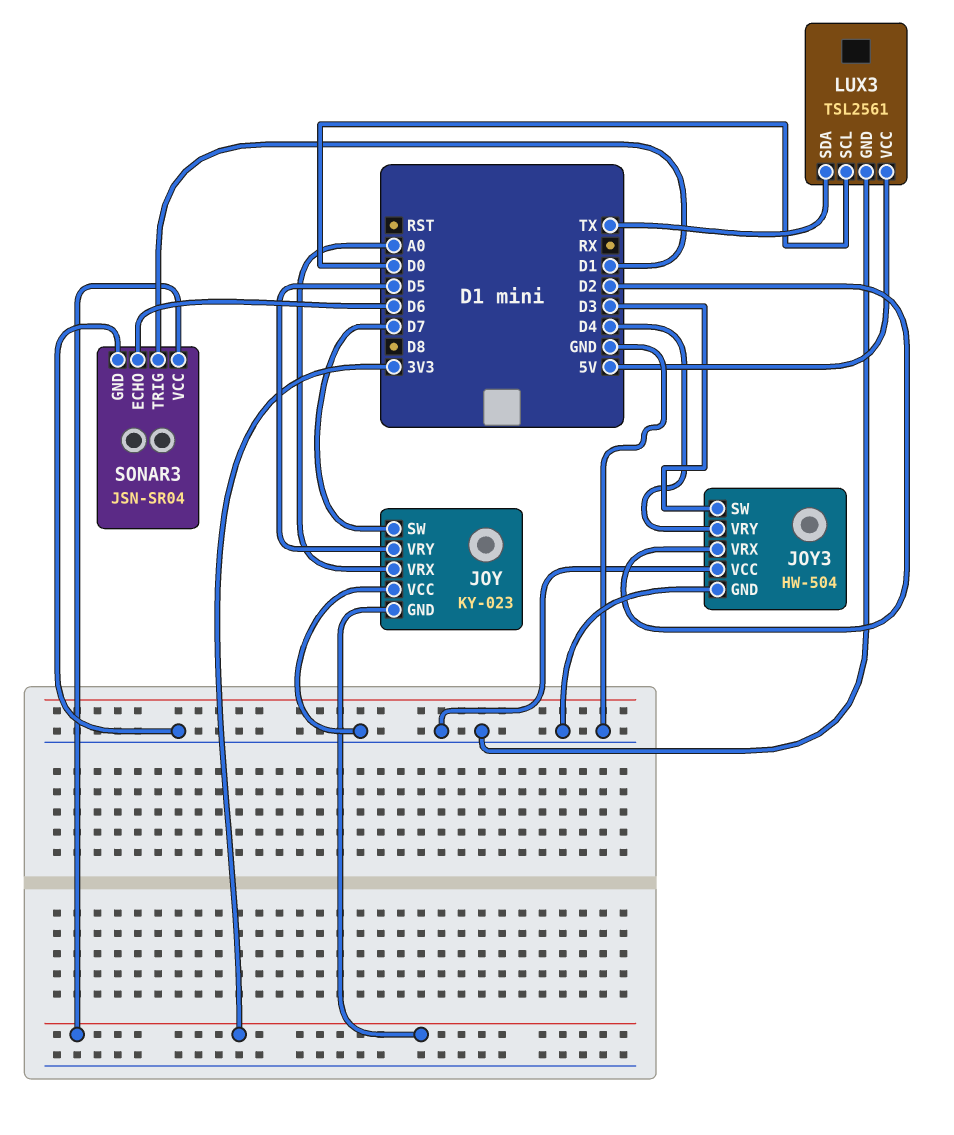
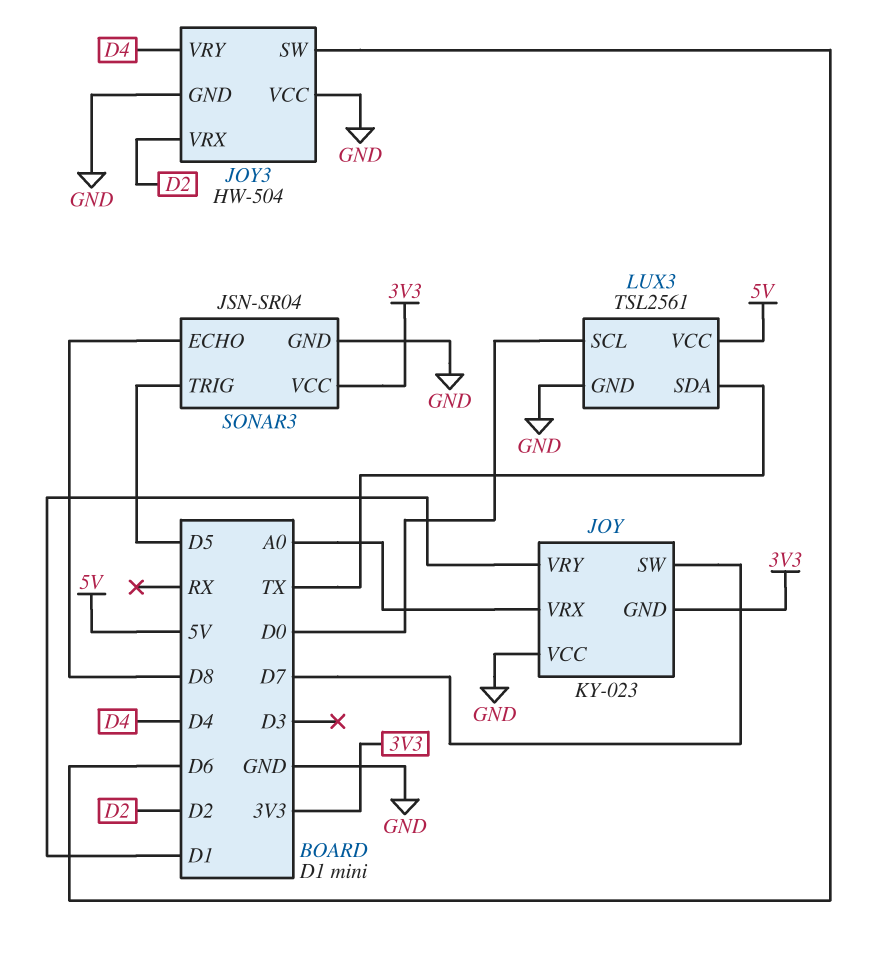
JOY pin VRY: D5 -> D1
JOY3 pin SW: D3 -> D6
SONAR3 pin ECHO: D6 -> D8
SONAR3 pin TRIG: D1 -> D5

